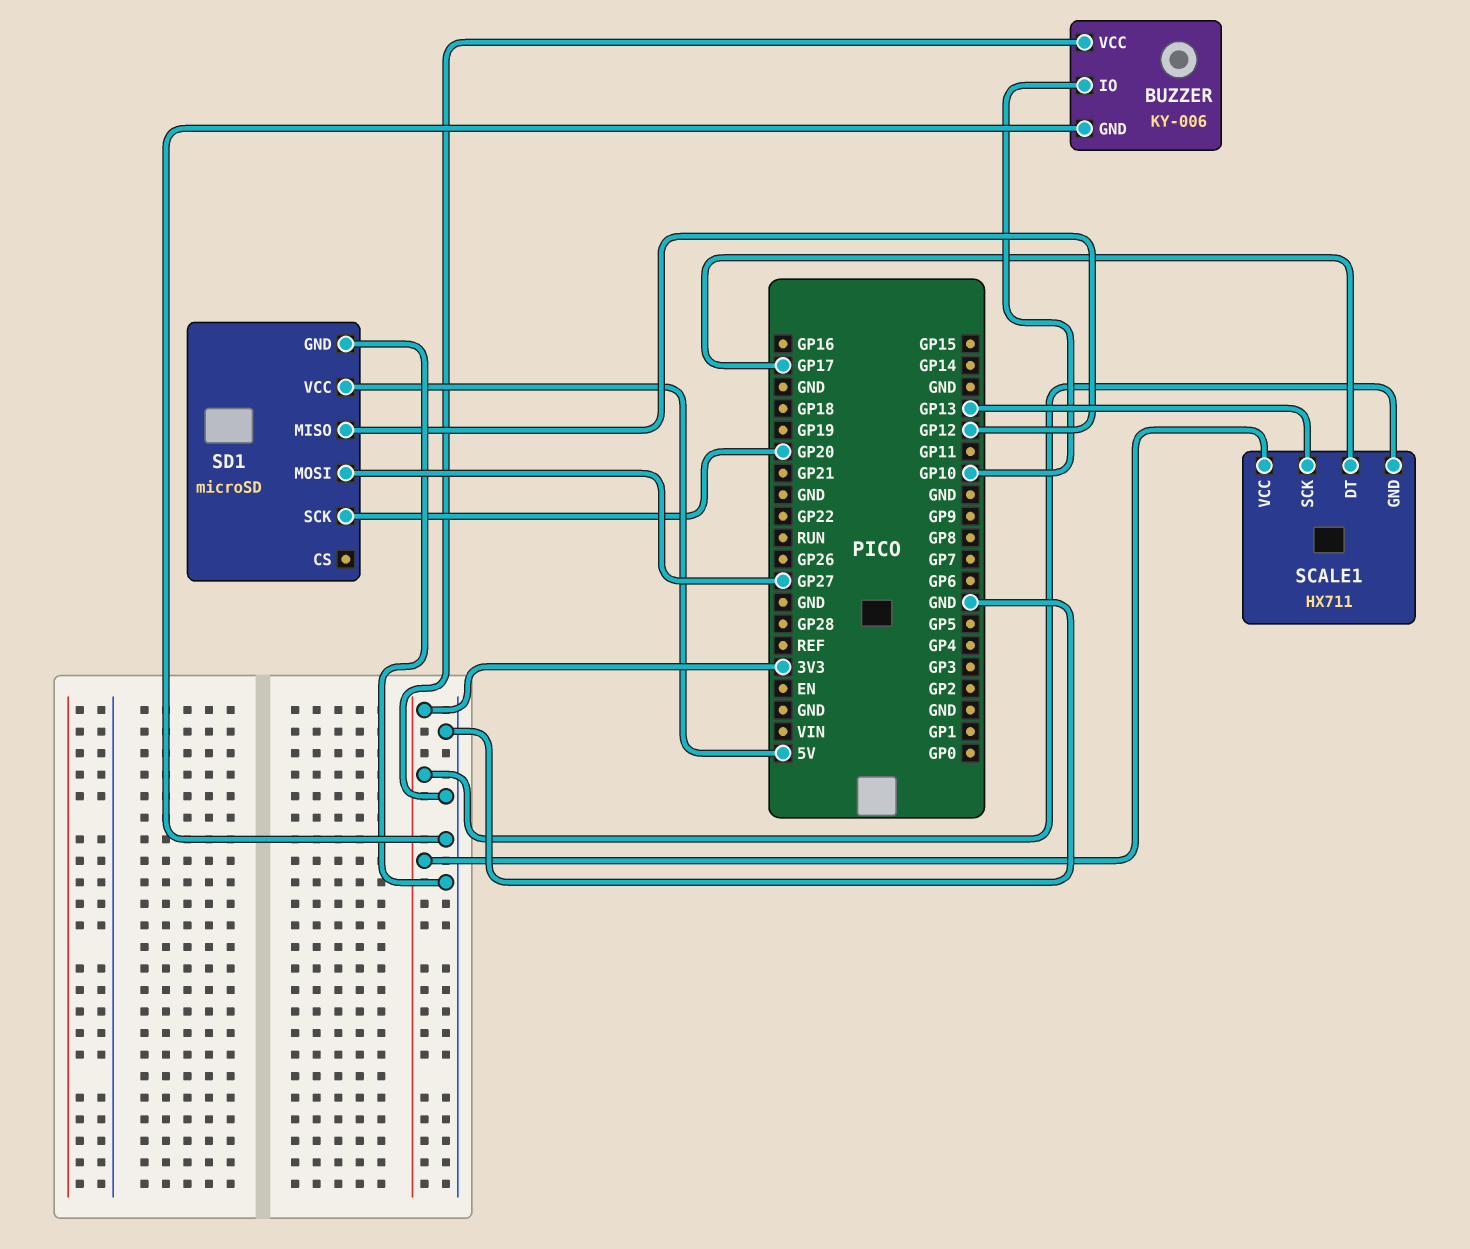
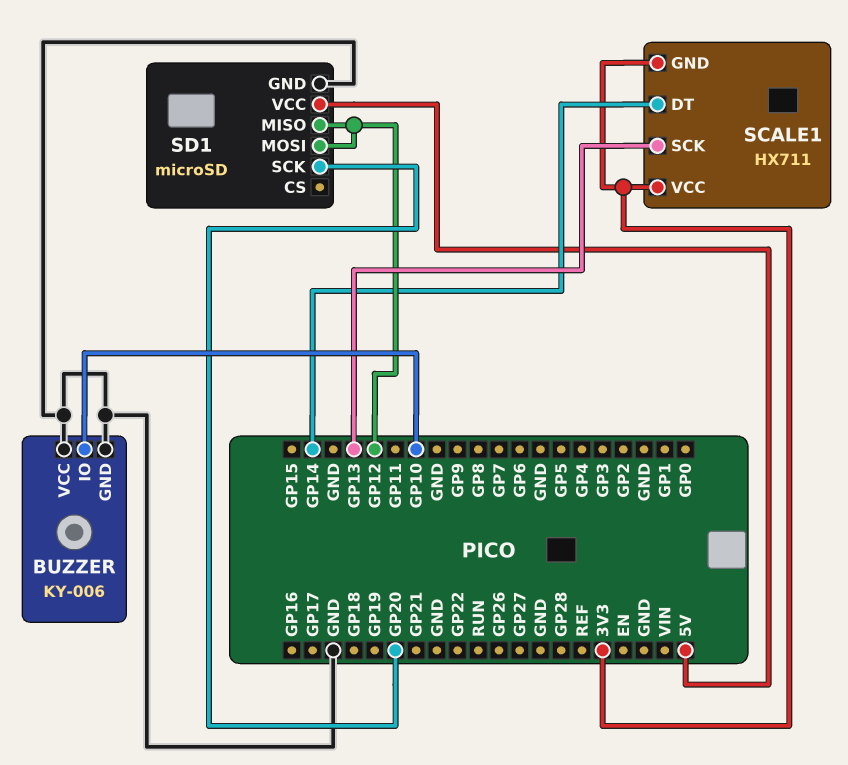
SCALE1 pin DT: GP17 -> GP14
SD1 pin MOSI: GP27 -> GP12

